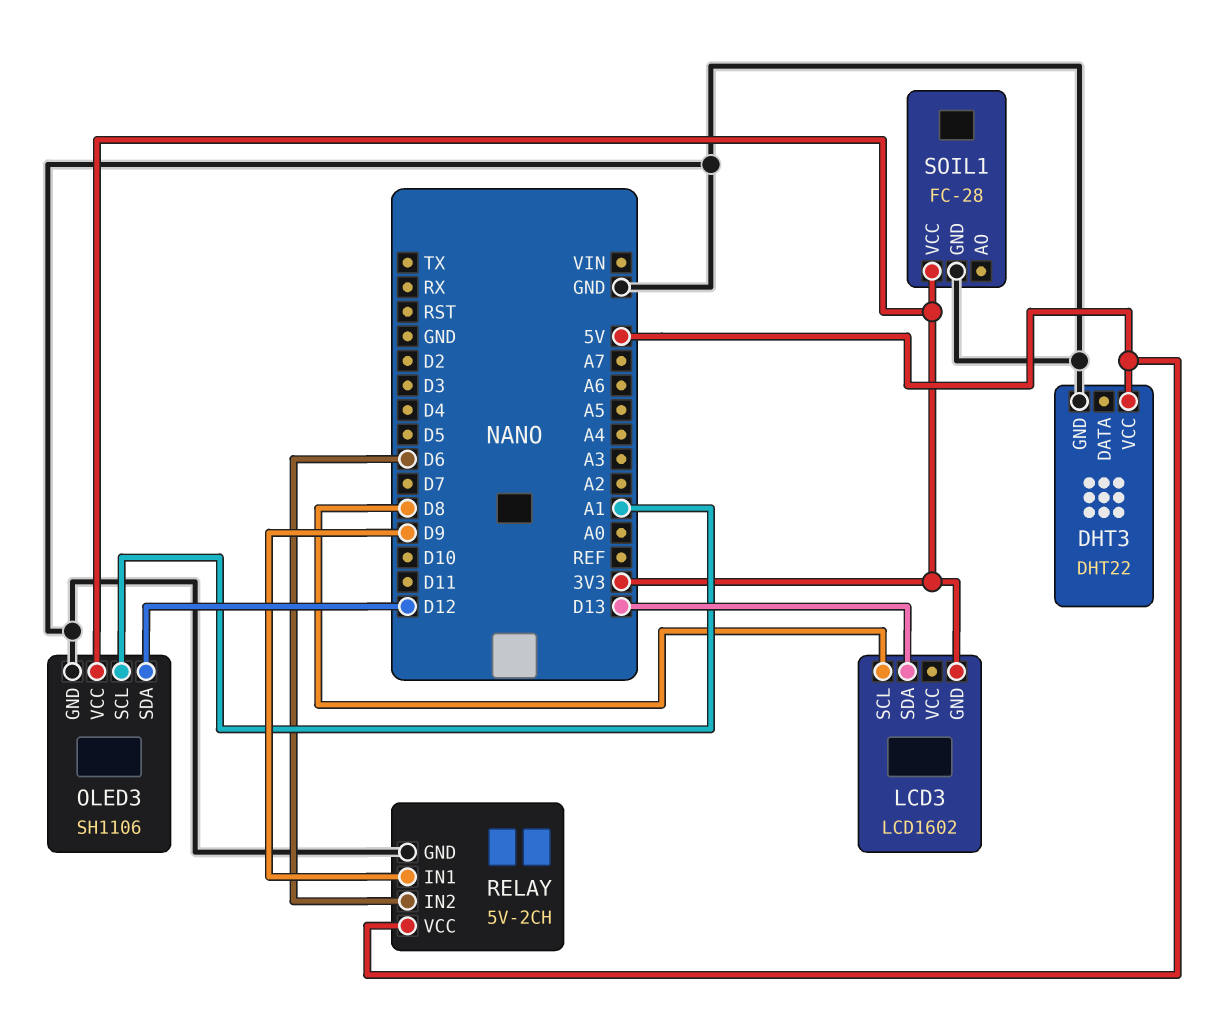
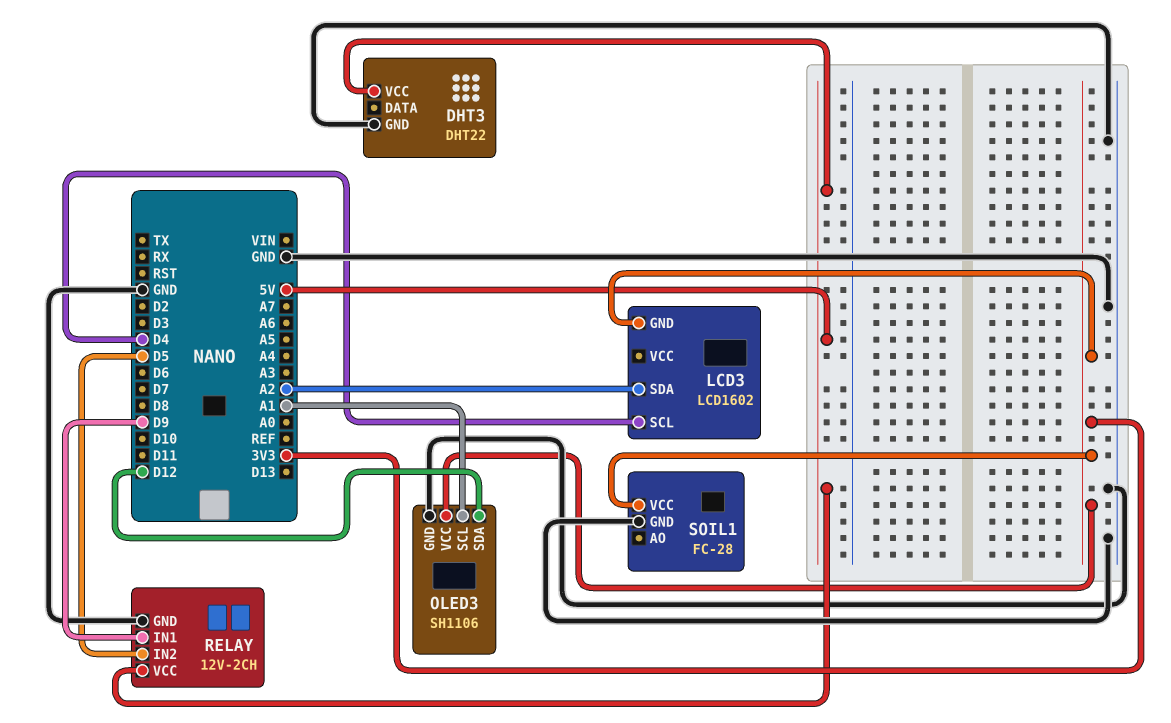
LCD3 pin SCL: D8 -> D4
LCD3 pin SDA: D13 -> A2
RELAY: 5V-2CH -> 12V-2CH
RELAY pin IN2: D6 -> D5

